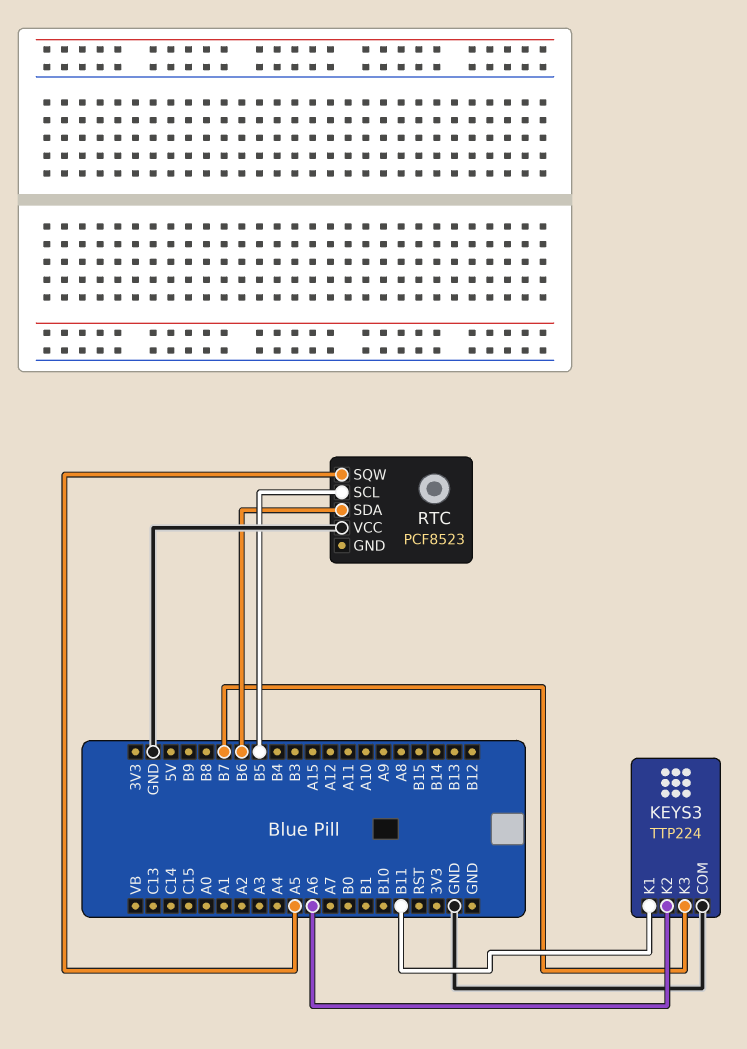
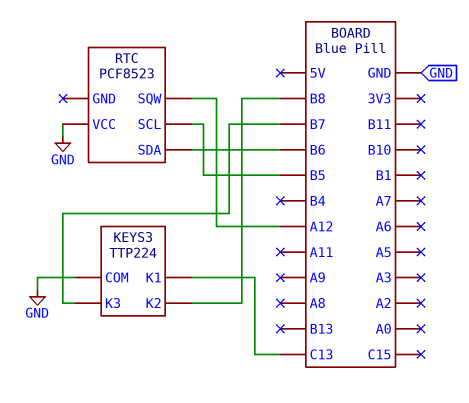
KEYS3 pin K1: B11 -> C13
KEYS3 pin K2: A6 -> B8
RTC pin SQW: A5 -> A12

